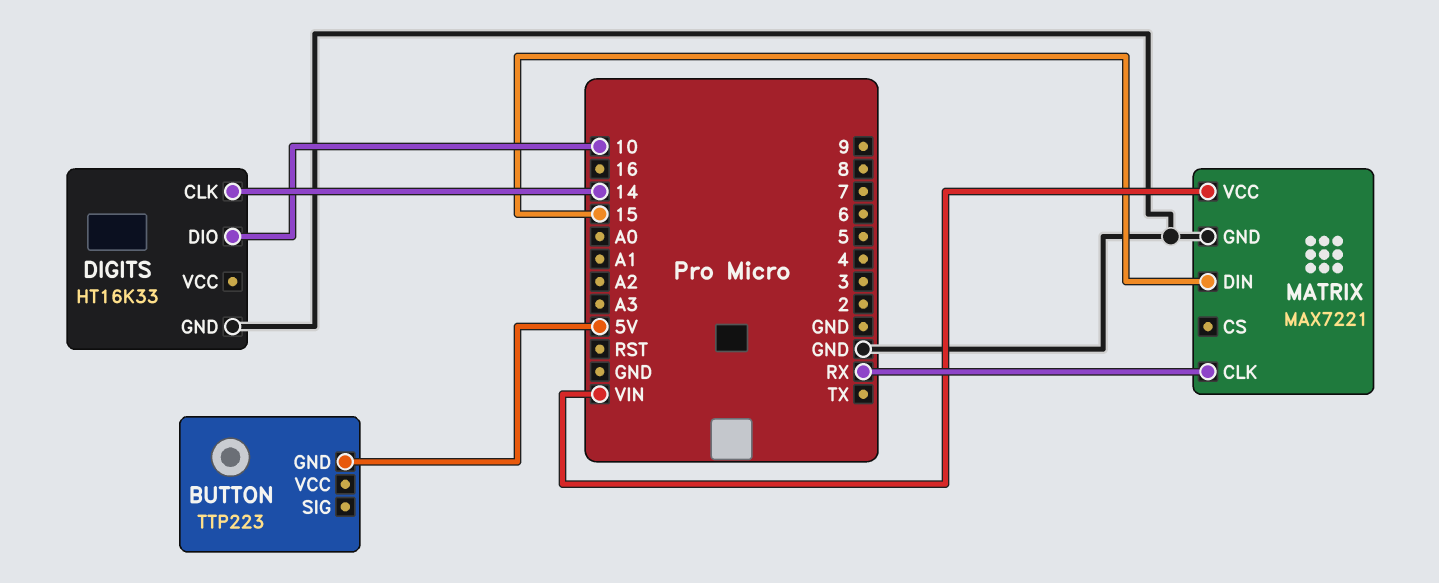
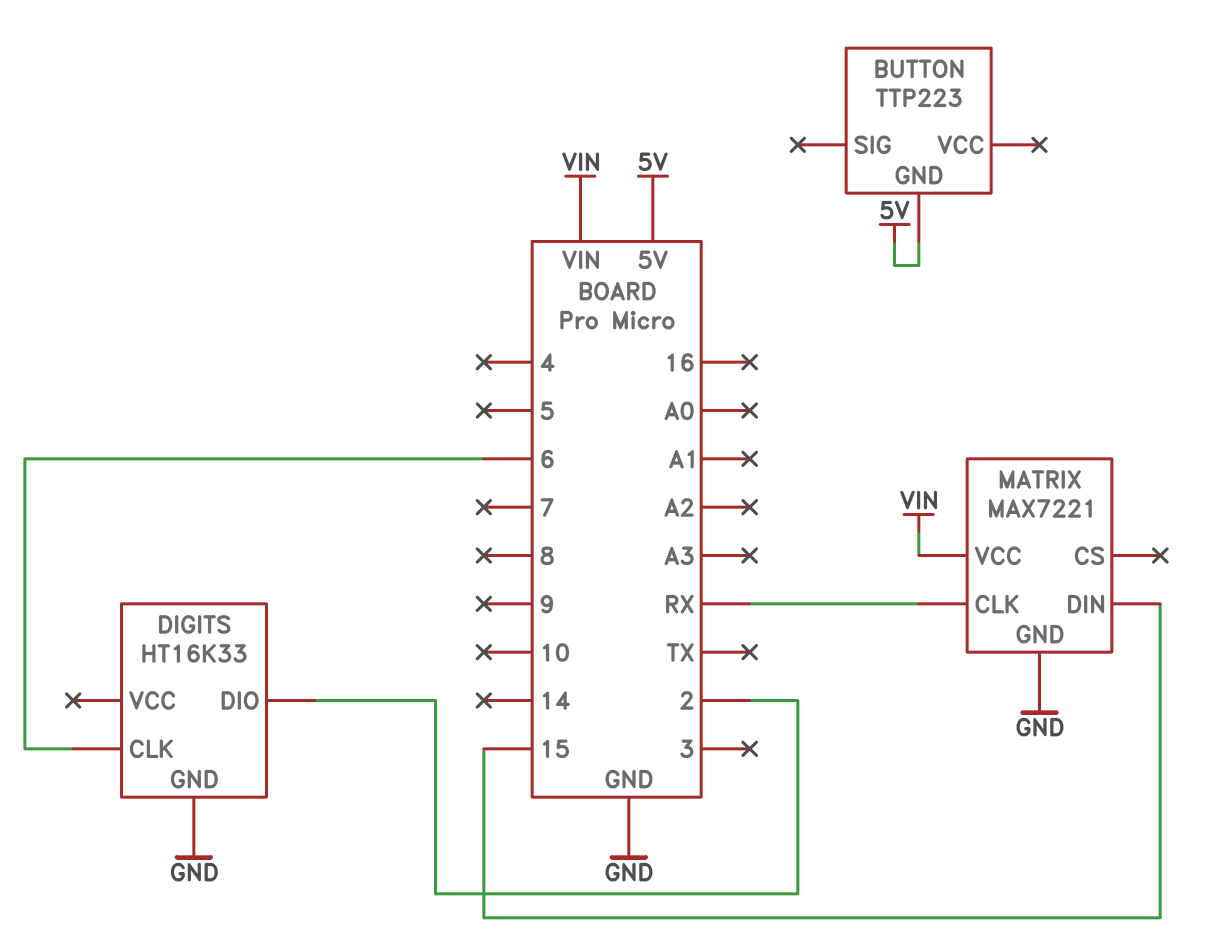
DIGITS pin CLK: 14 -> 6
DIGITS pin DIO: 10 -> 2

